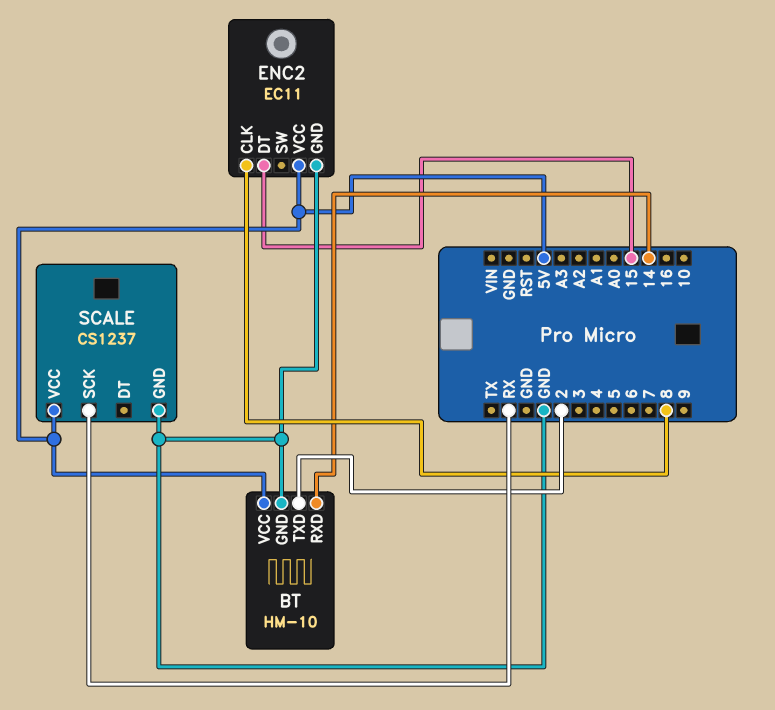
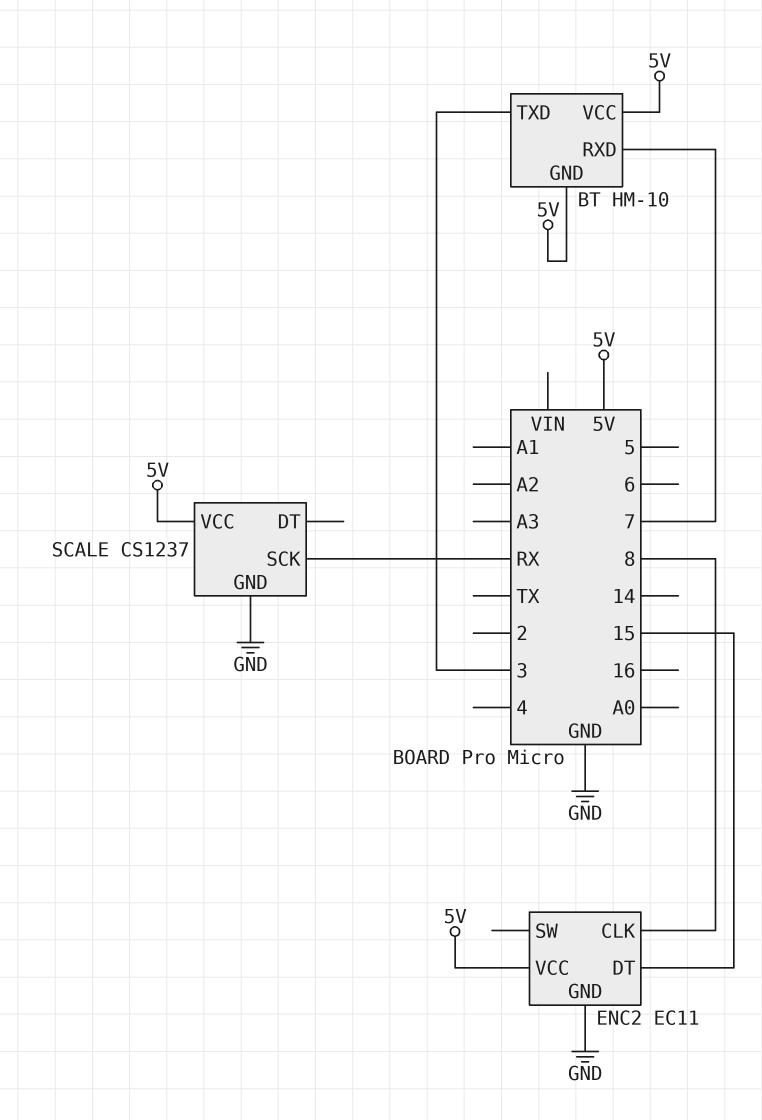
BT pin GND: GND -> 5V
BT pin RXD: 14 -> 7
BT pin TXD: 2 -> 3

